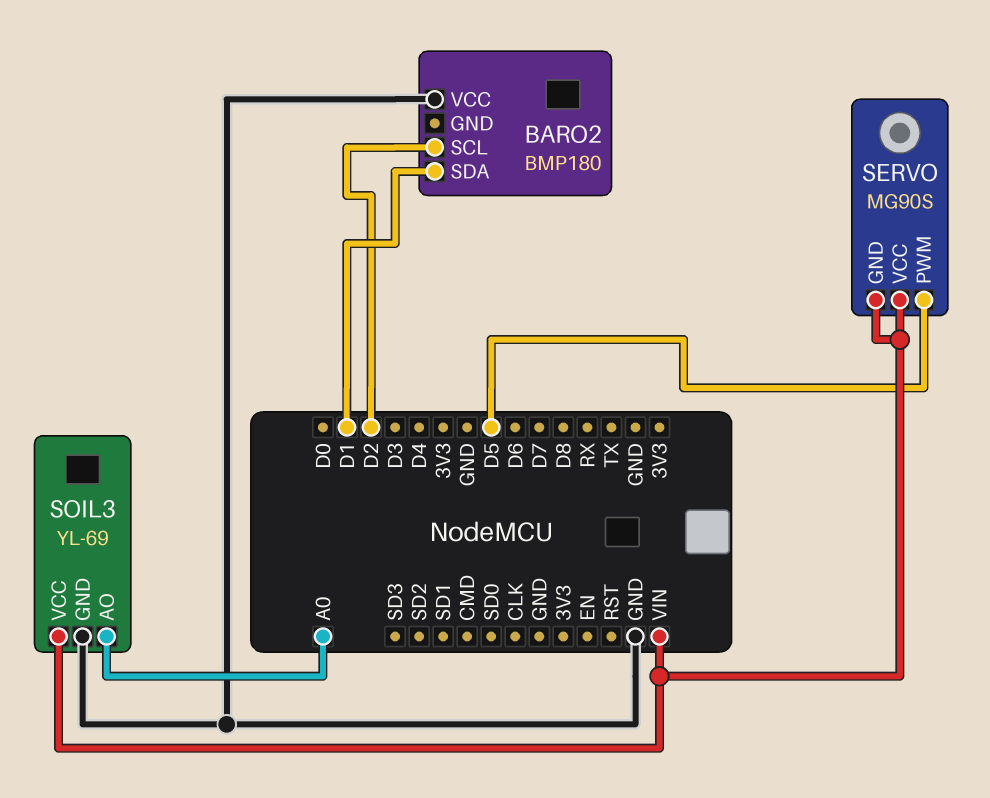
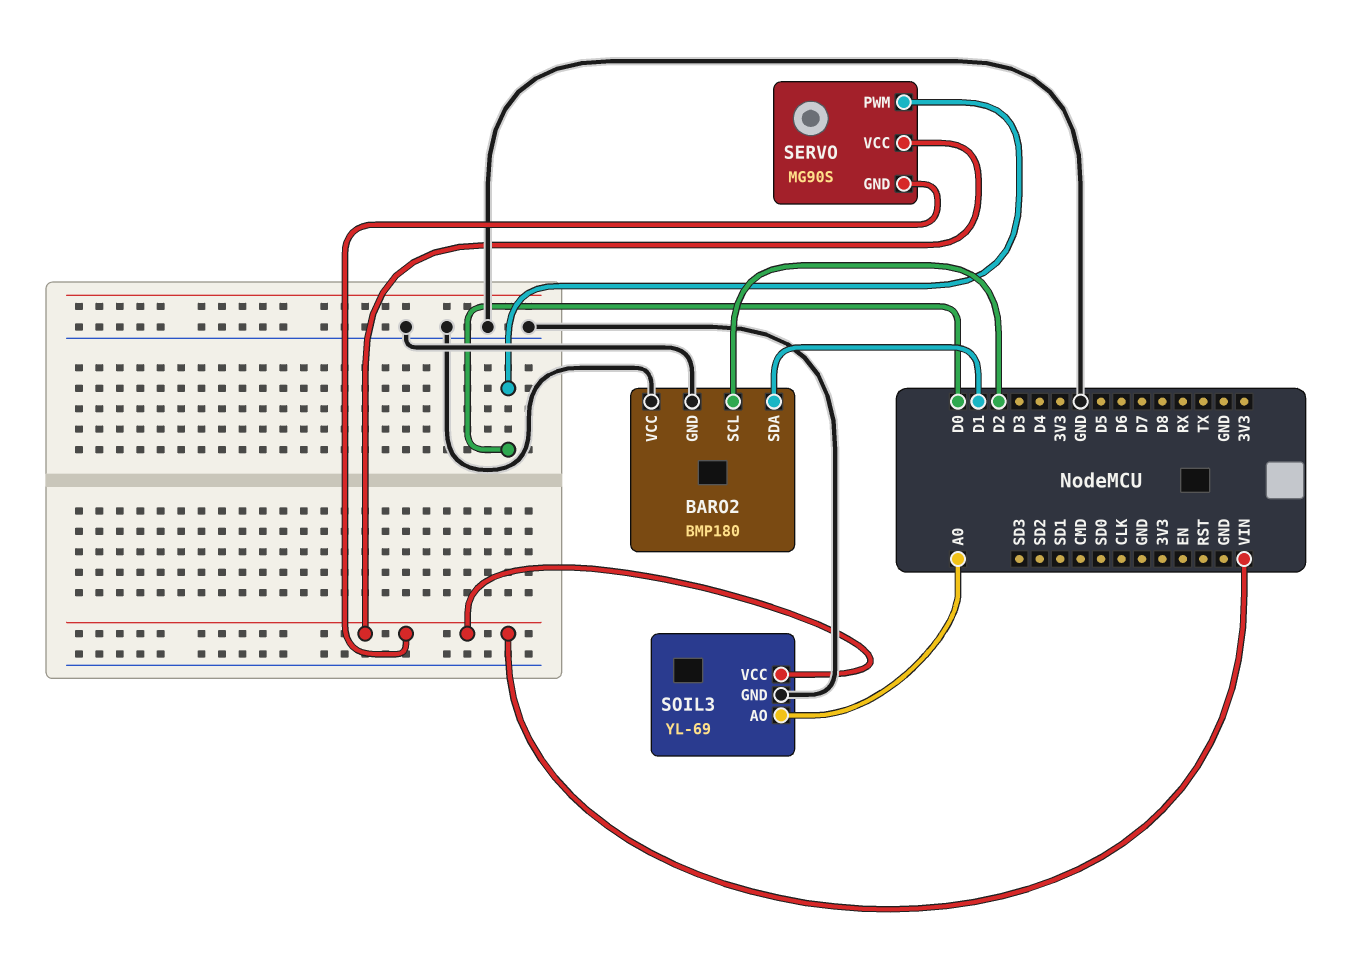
BARO2 pin GND: none -> GND
SERVO pin PWM: D5 -> D0

